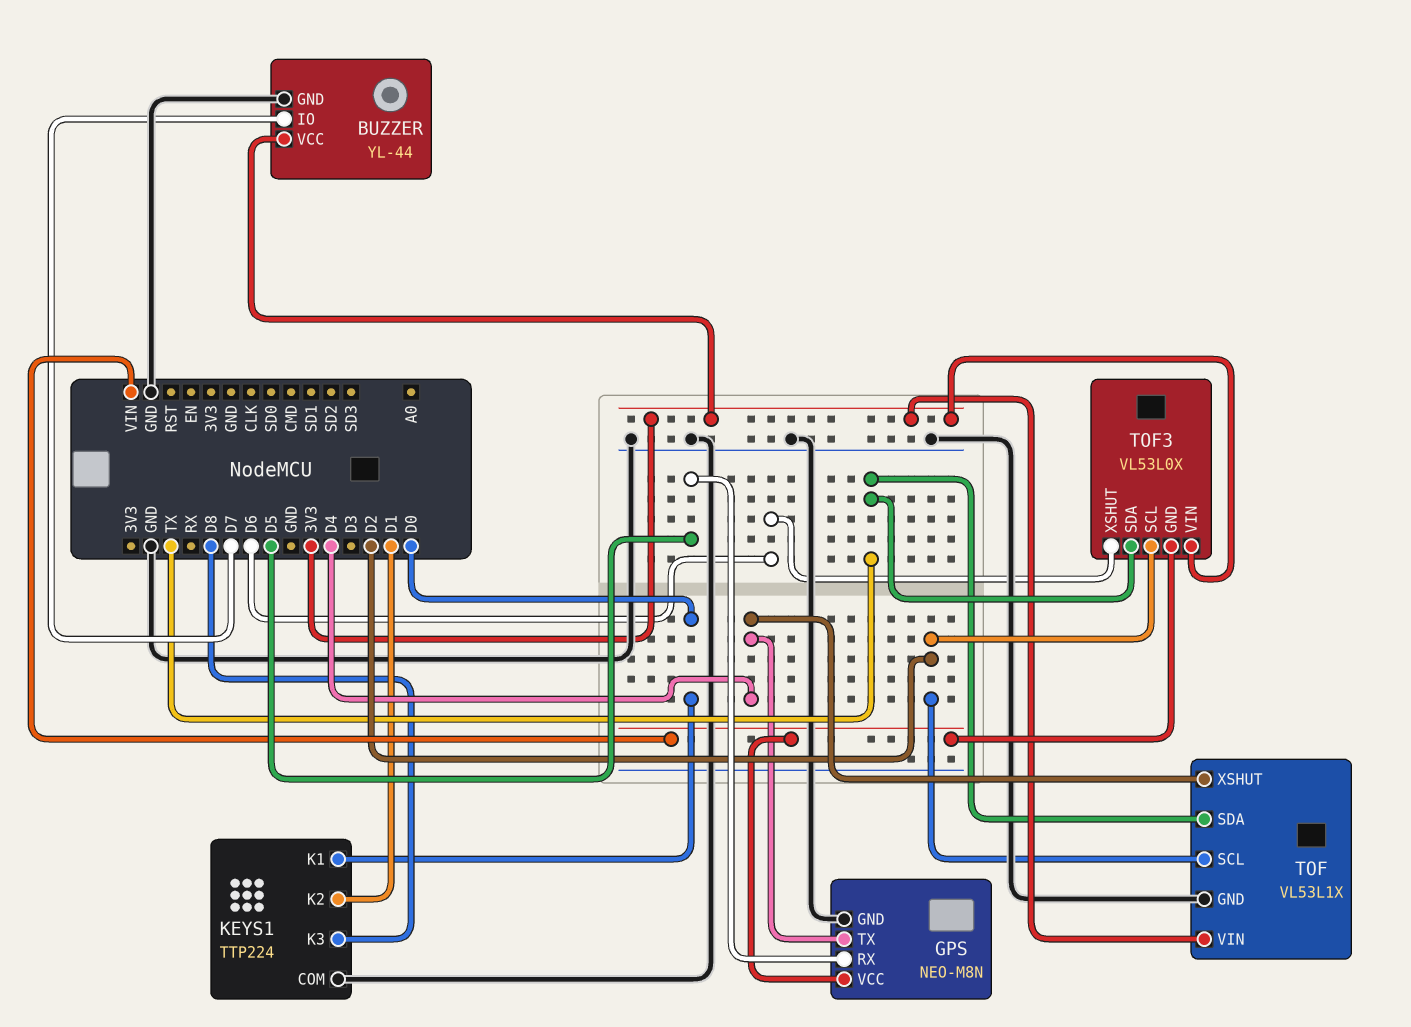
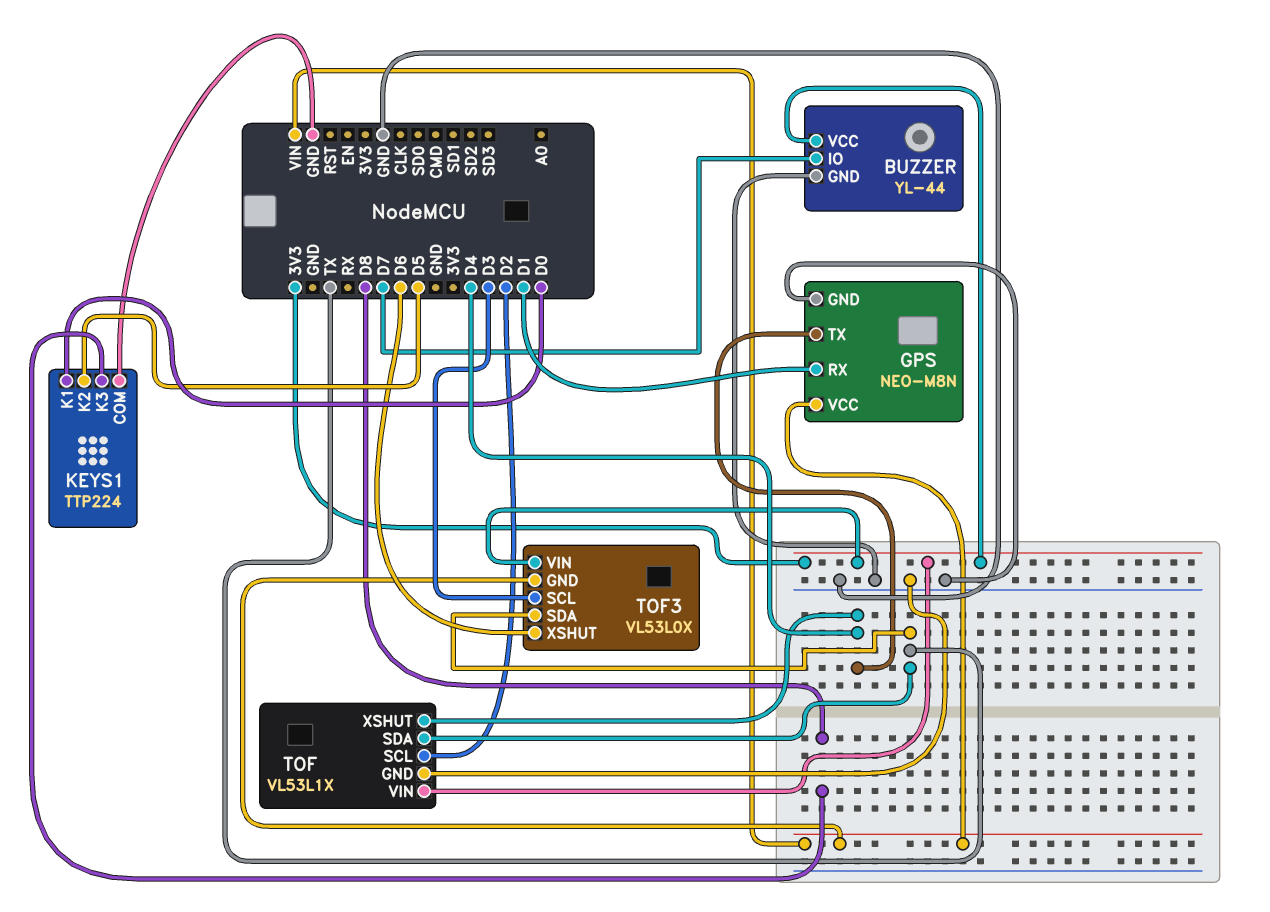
GPS pin RX: D5 -> D1
KEYS1 pin K2: D1 -> D5
TOF3 pin SCL: D2 -> D3

